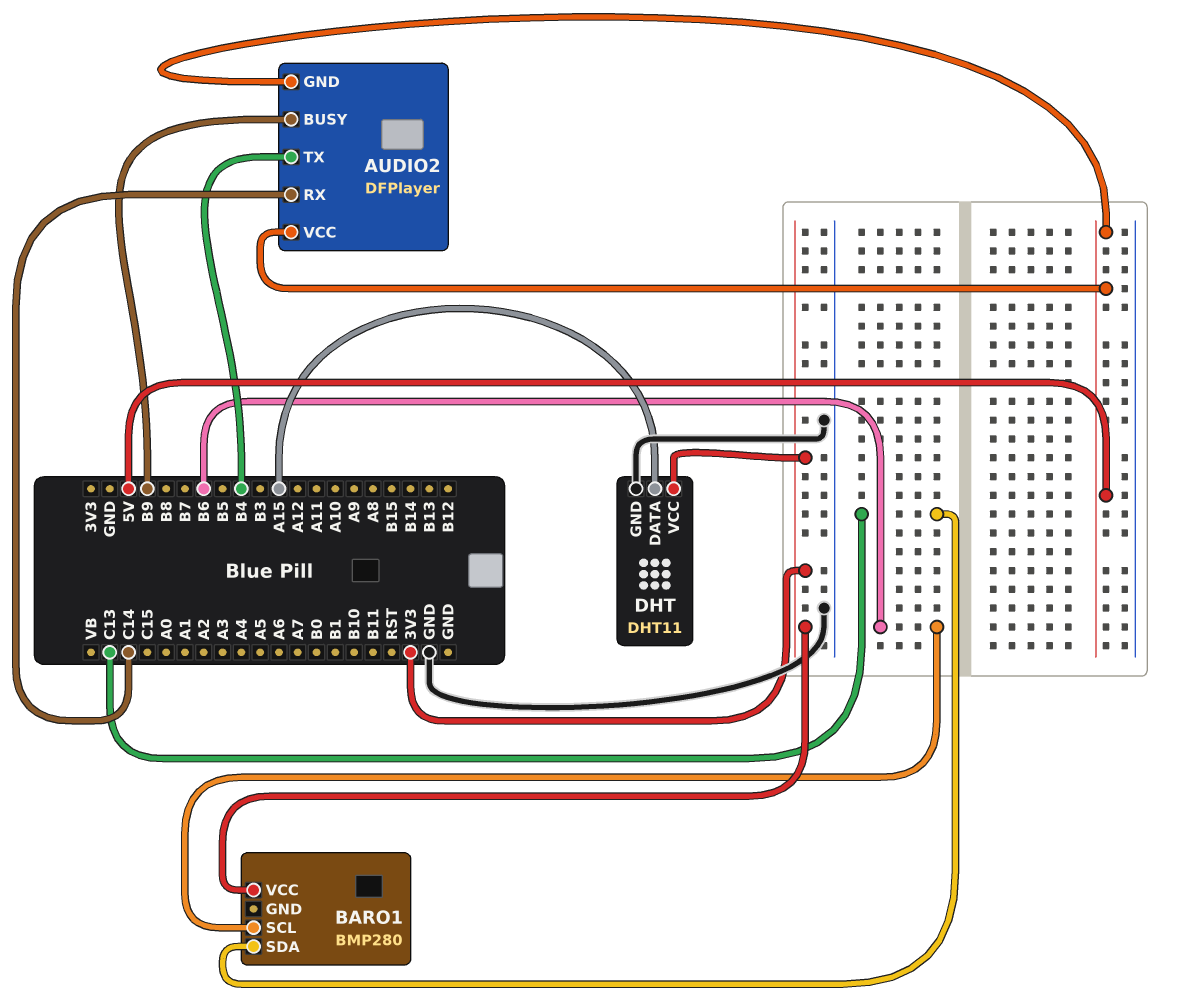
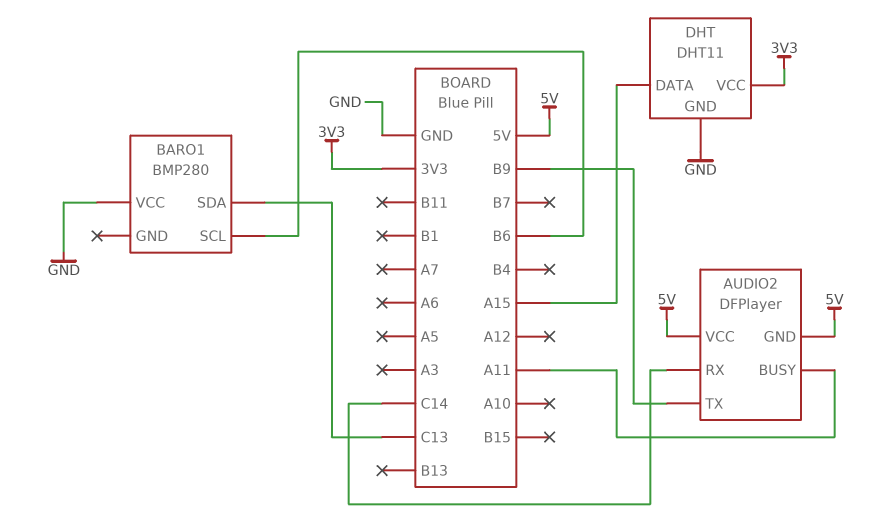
AUDIO2 pin BUSY: B9 -> A11
AUDIO2 pin TX: B4 -> B9
BARO1 pin VCC: 3V3 -> GND

